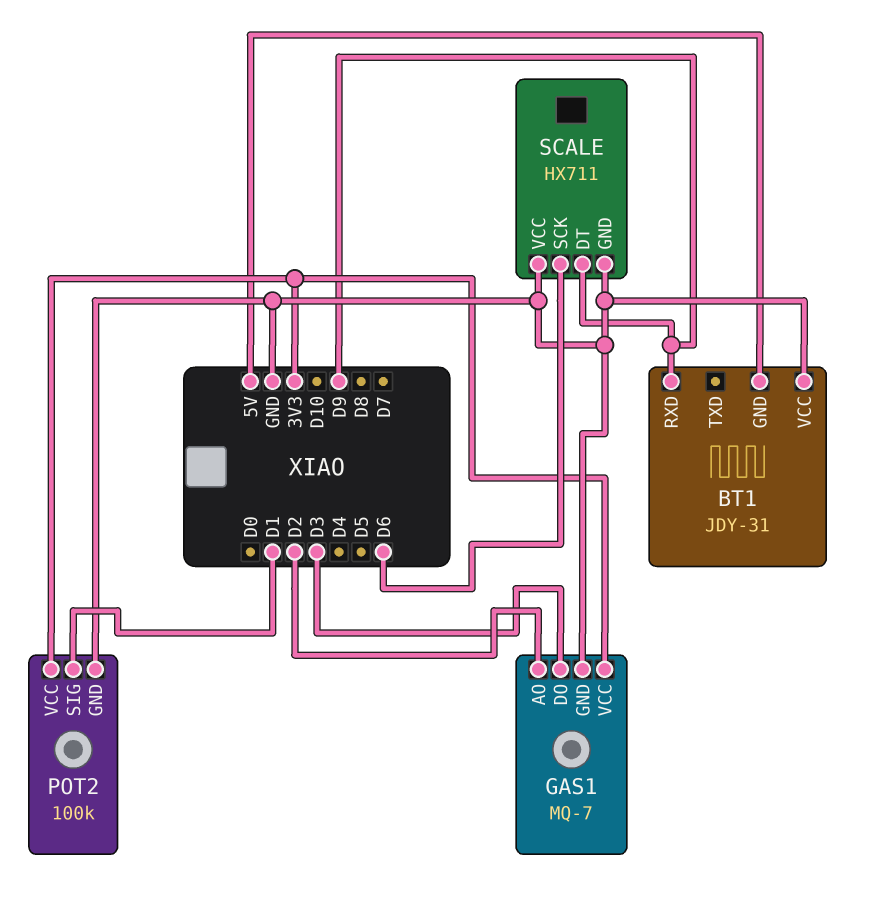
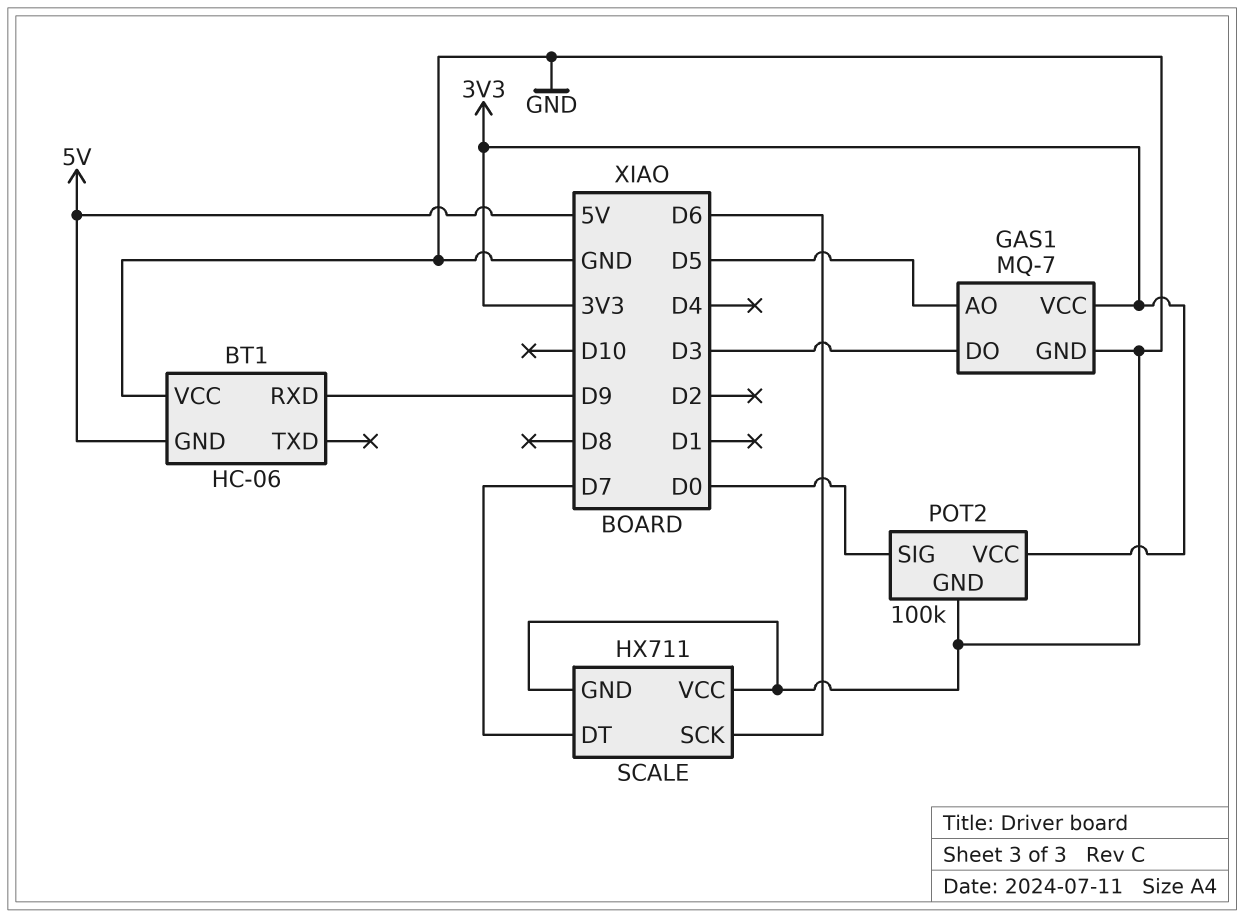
BT1: JDY-31 -> HC-06
GAS1 pin AO: D2 -> D5
POT2 pin SIG: D1 -> D0
SCALE pin DT: D9 -> D7

